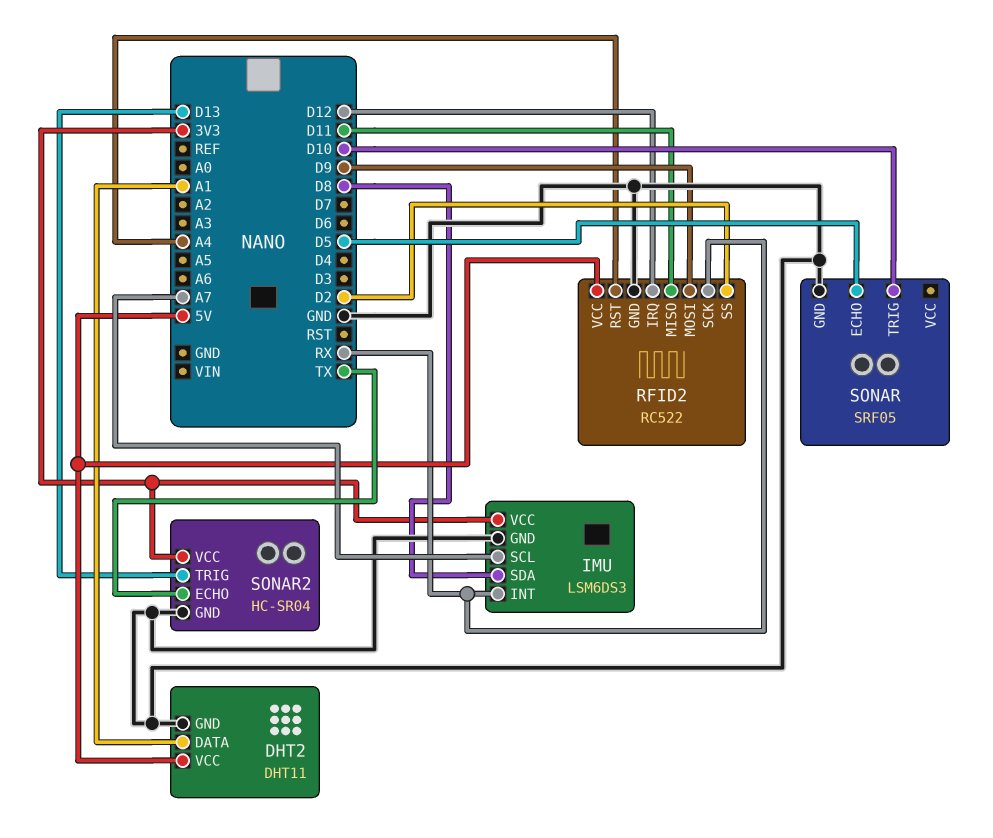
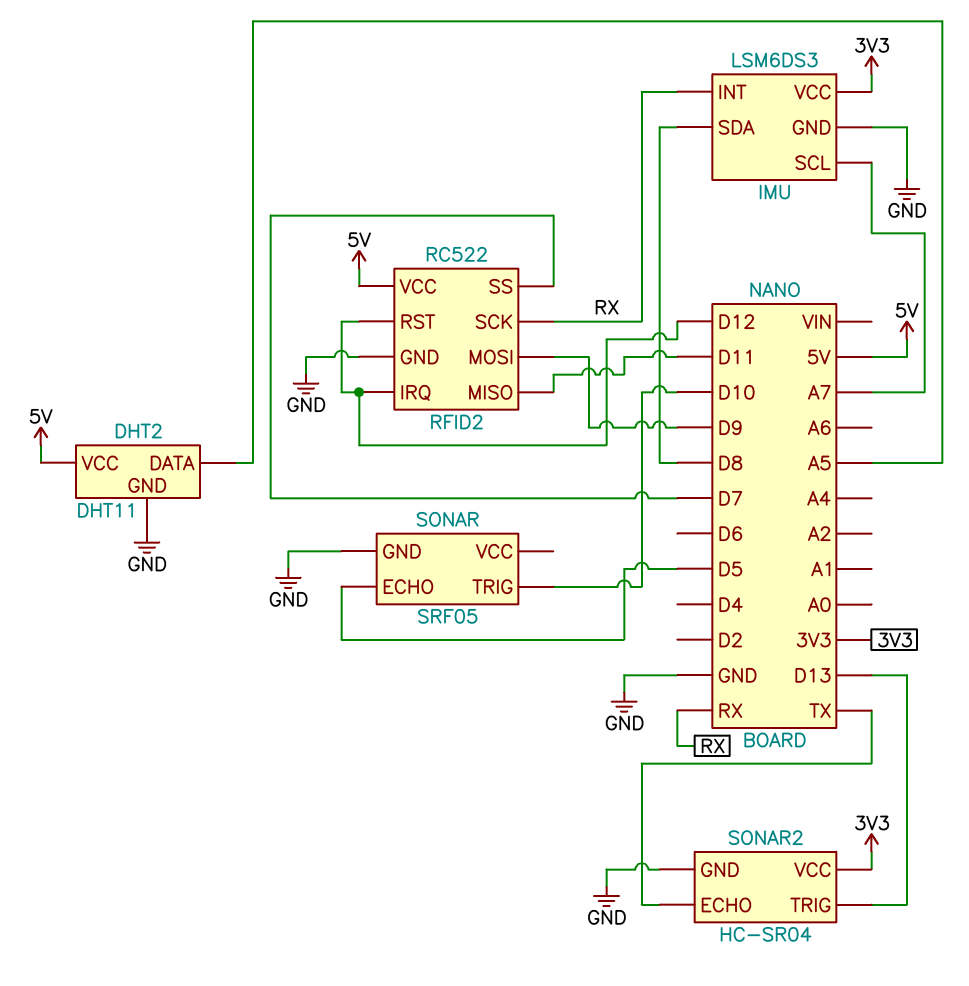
DHT2 pin DATA: A1 -> A5
RFID2 pin RST: A4 -> D12
RFID2 pin SS: D2 -> D7

